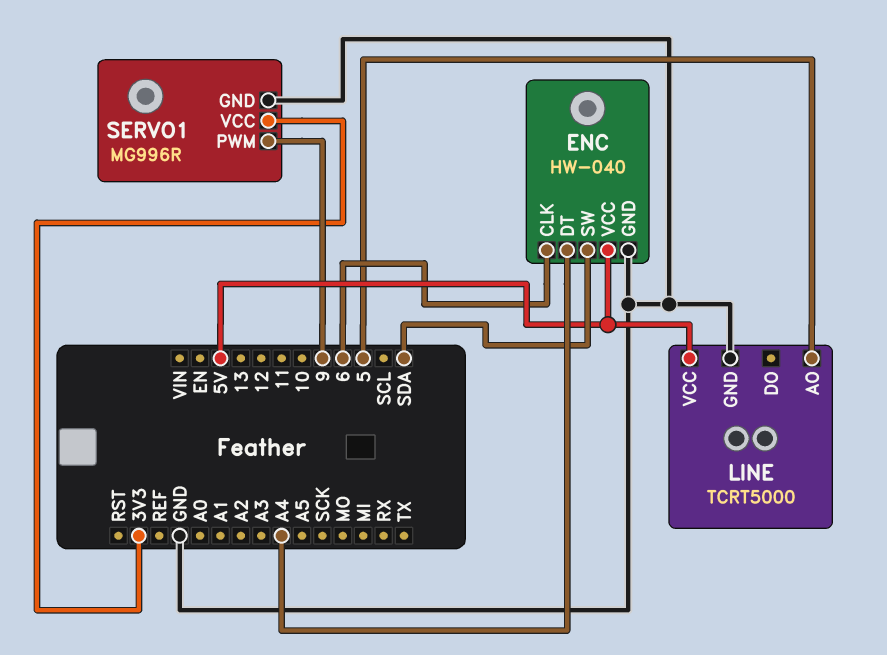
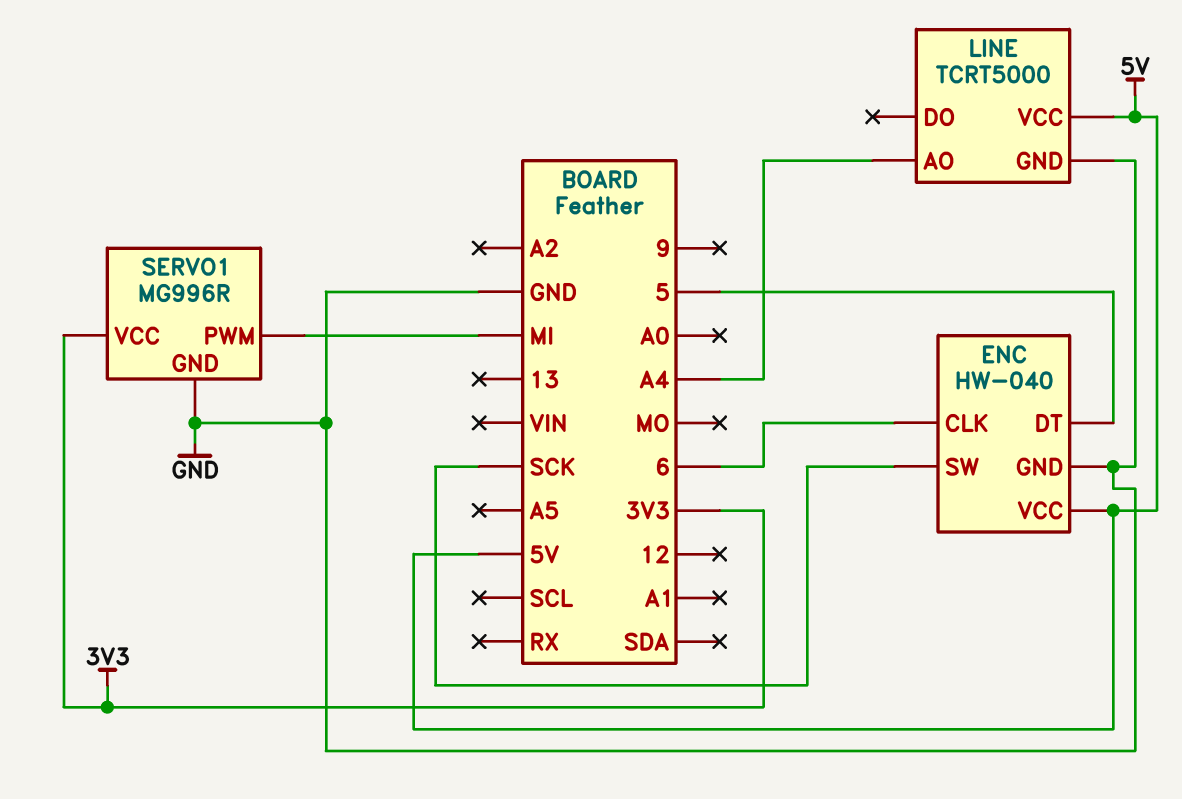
ENC pin DT: A4 -> 5
ENC pin SW: SDA -> SCK
LINE pin AO: 5 -> A4
SERVO1 pin PWM: 9 -> MI

